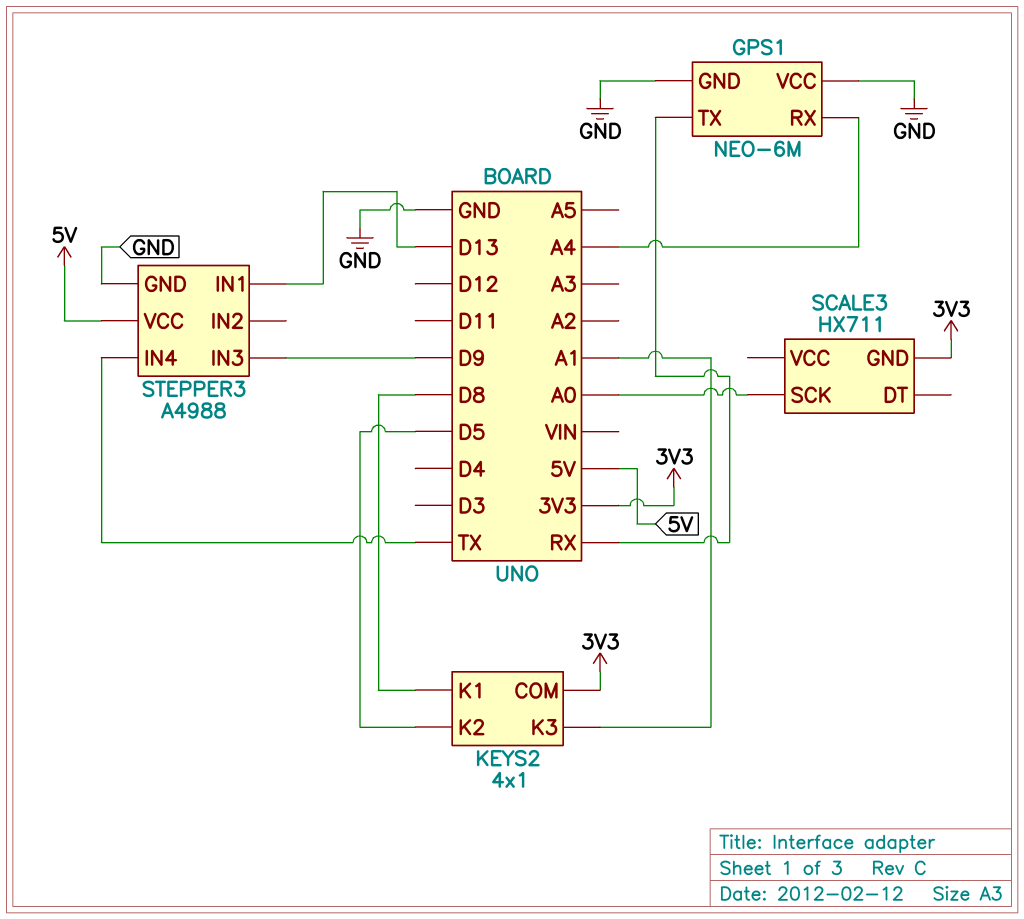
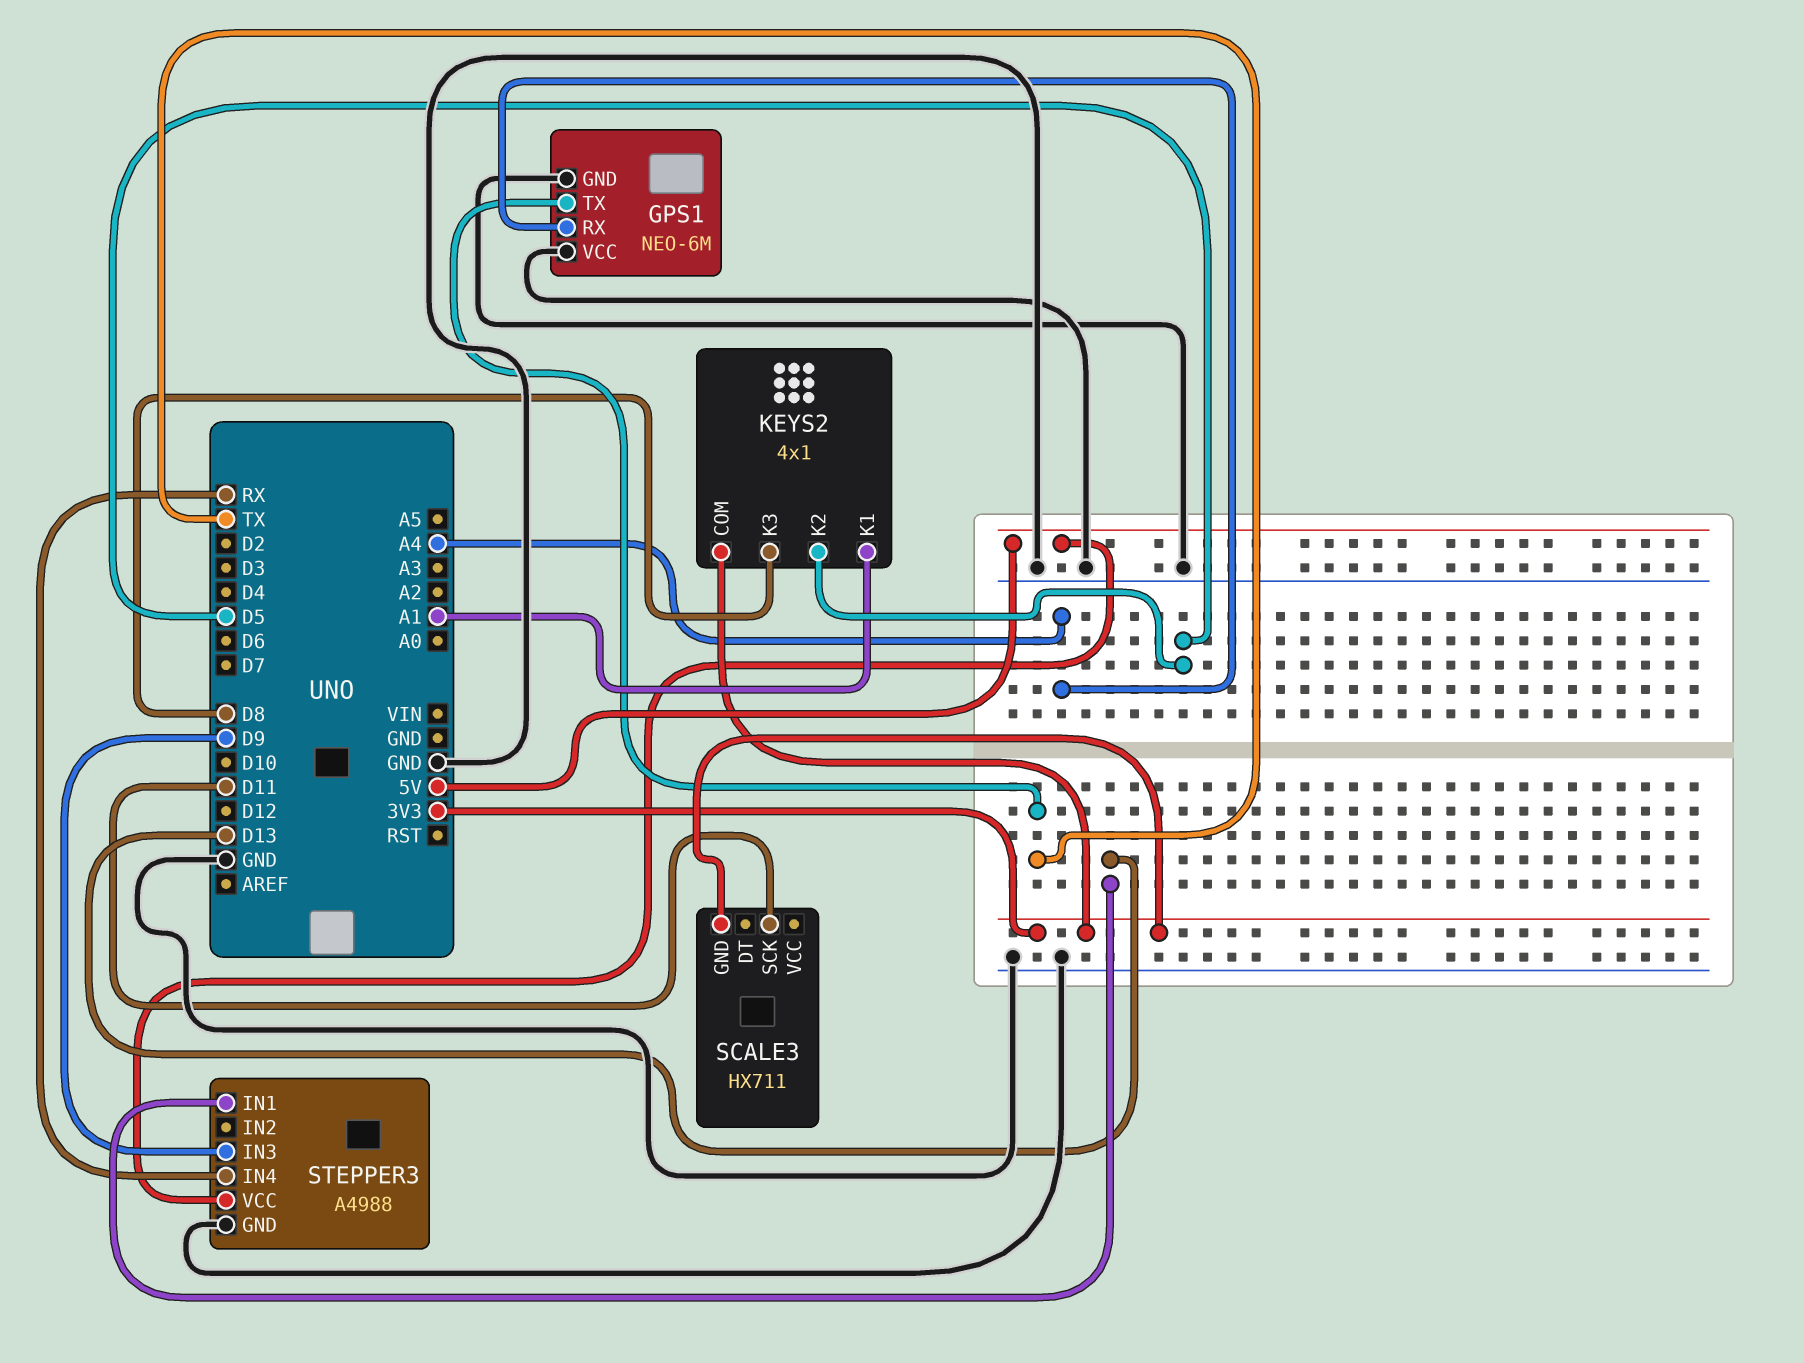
GPS1 pin TX: RX -> TX
KEYS2 pin K1: D8 -> A1
KEYS2 pin K3: A1 -> D8
SCALE3 pin SCK: A0 -> D11
STEPPER3 pin IN4: TX -> RX

